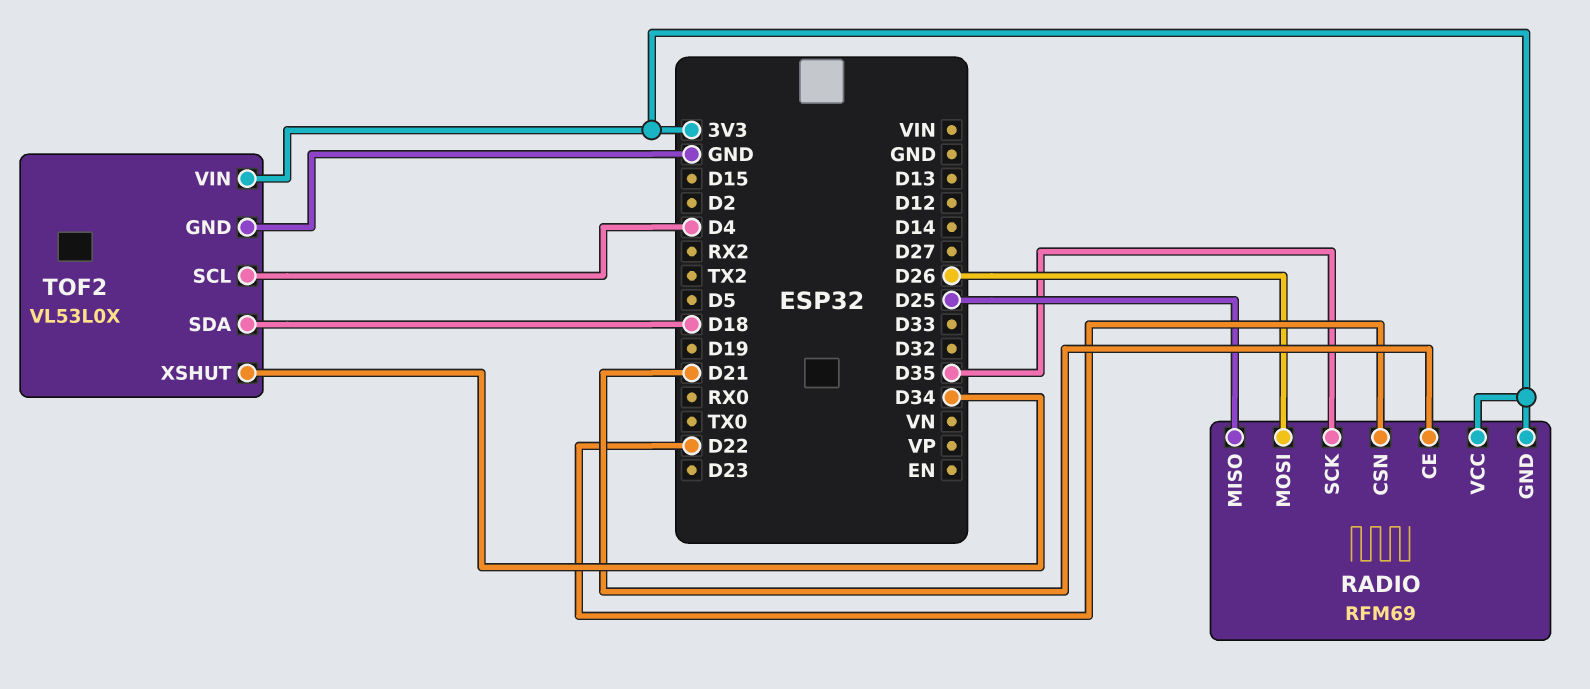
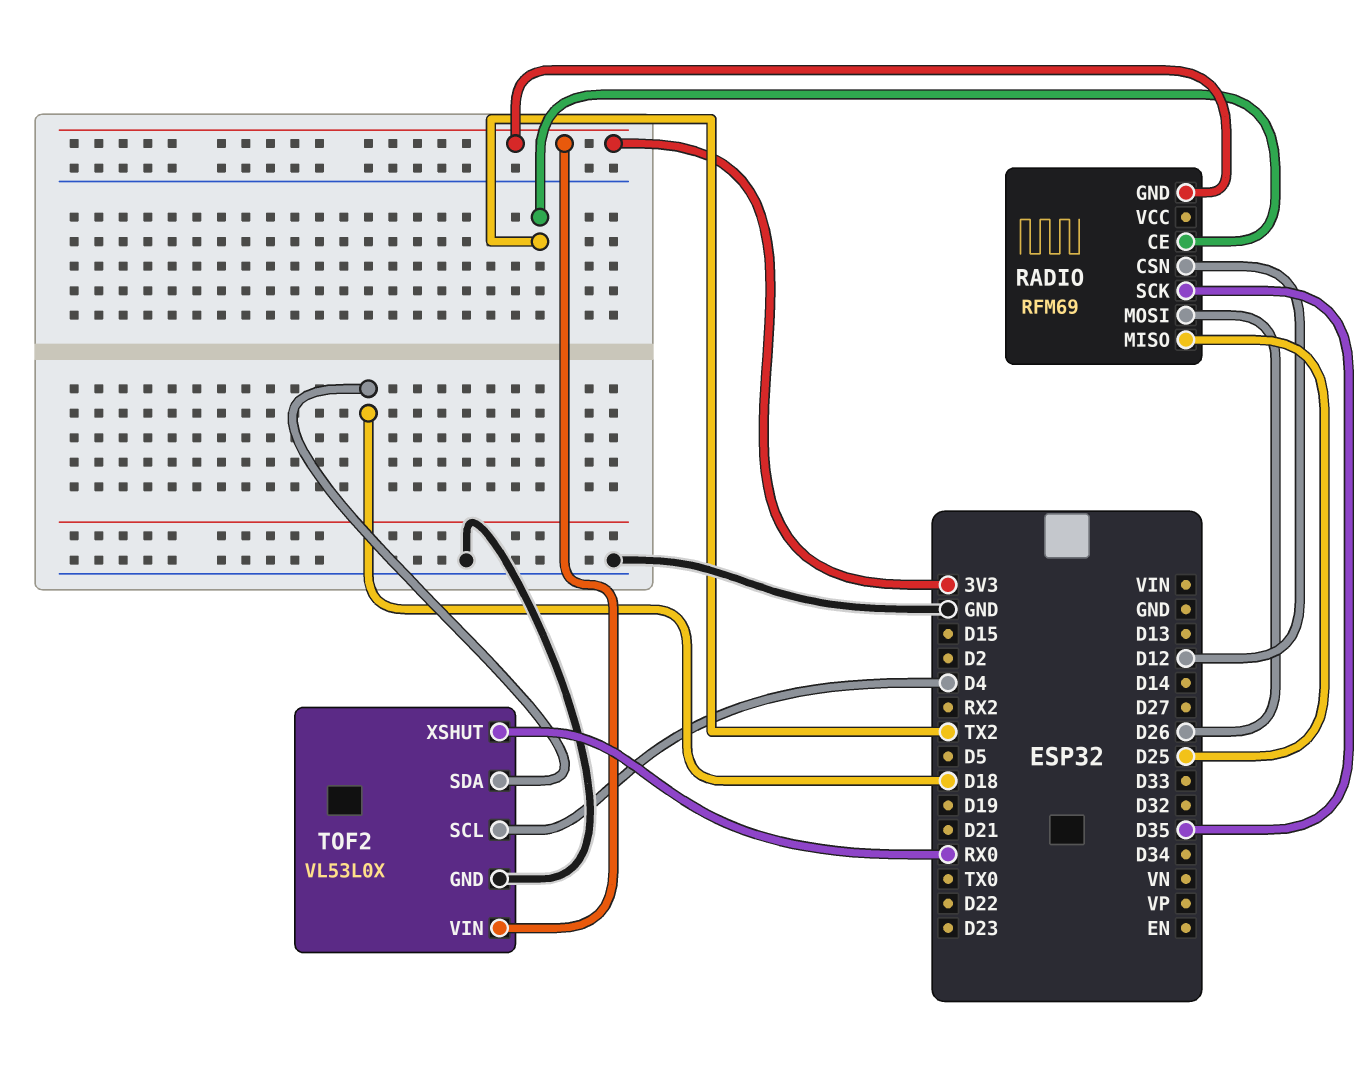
RADIO pin CE: D21 -> TX2
RADIO pin CSN: D22 -> D12
RADIO pin VCC: 3V3 -> none
TOF2 pin XSHUT: D34 -> RX0

